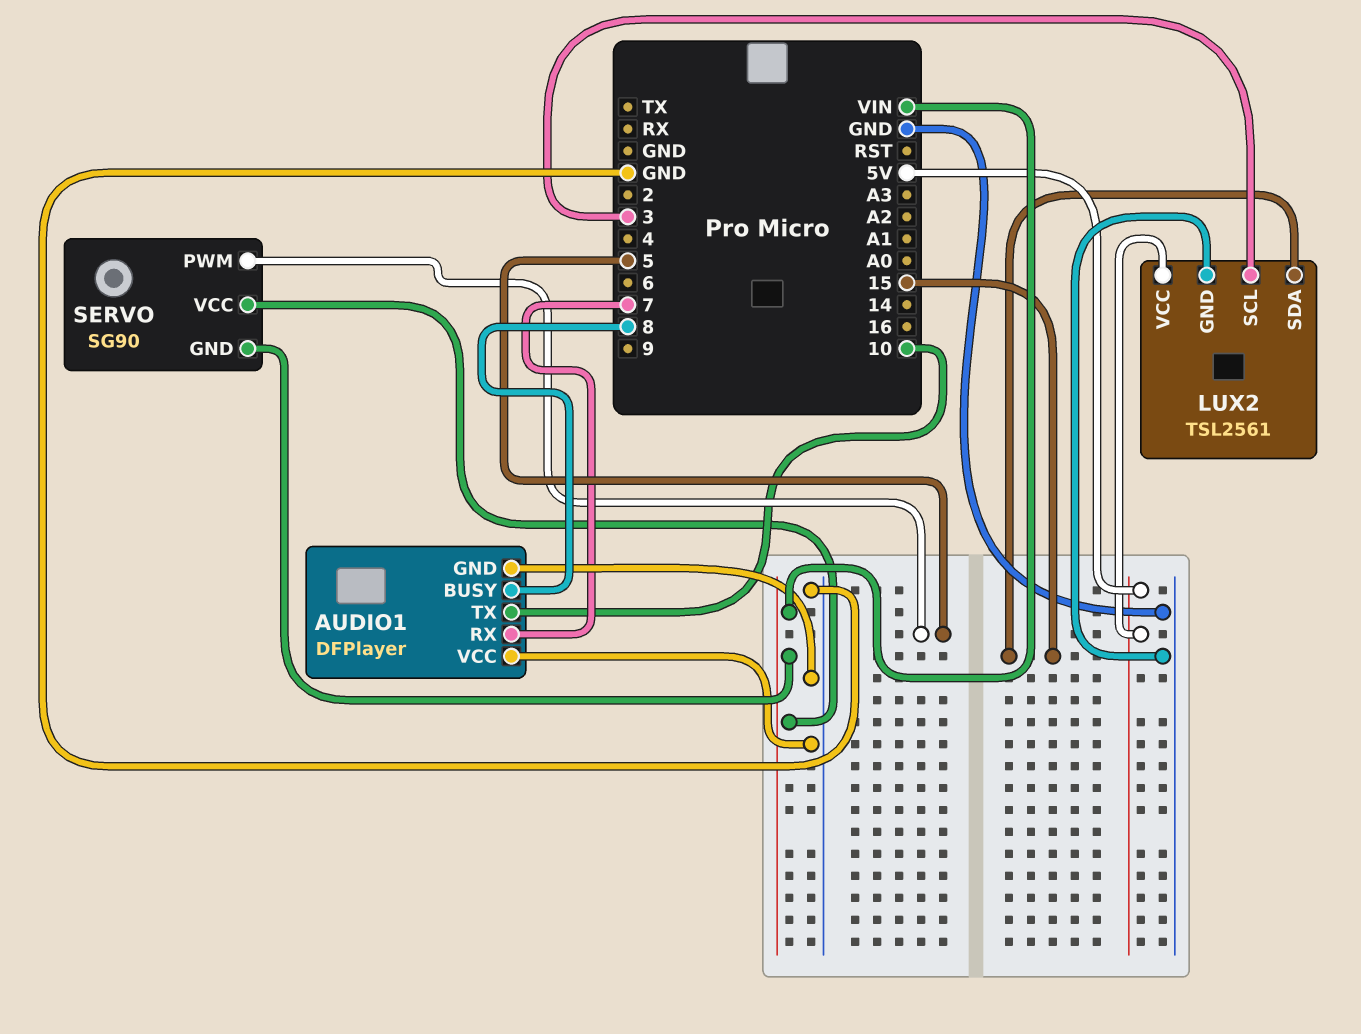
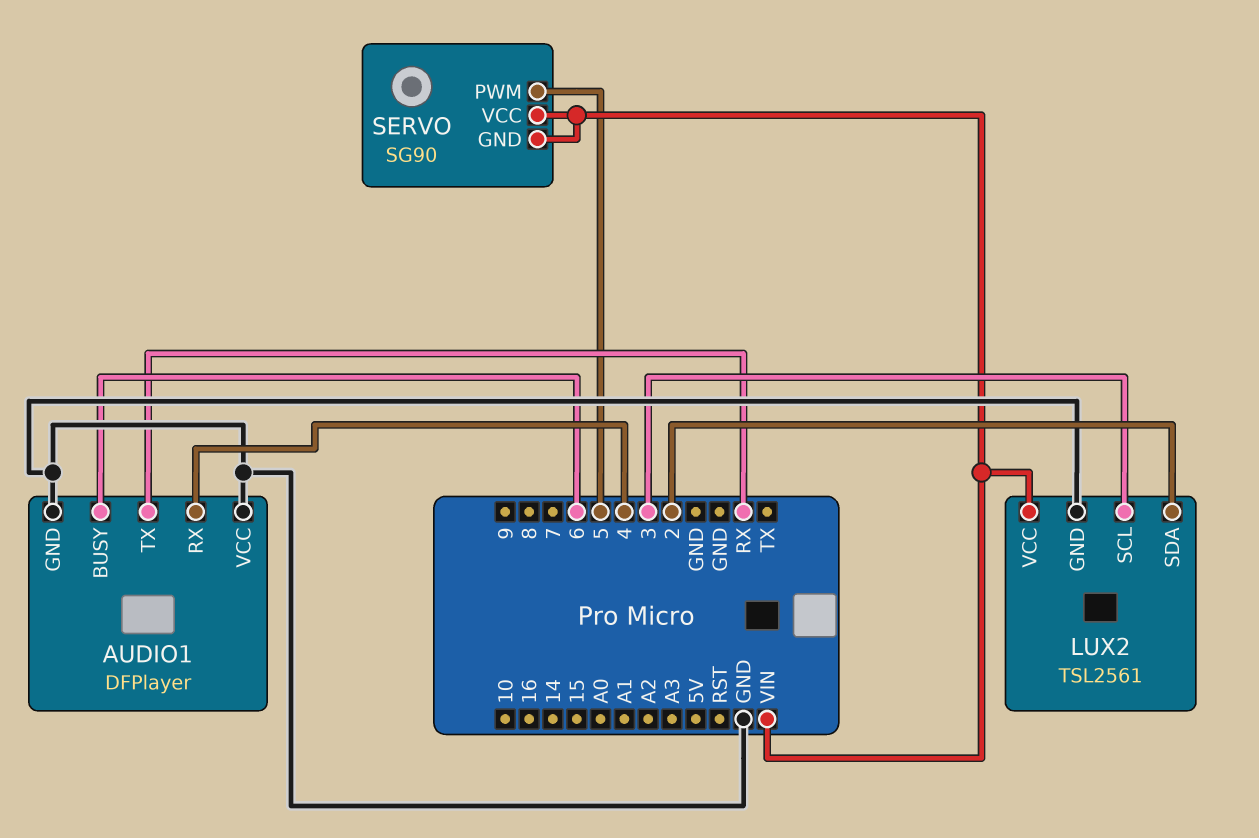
AUDIO1 pin BUSY: 8 -> 6
AUDIO1 pin RX: 7 -> 4
AUDIO1 pin TX: 10 -> RX
LUX2 pin SDA: 15 -> 2
LUX2 pin VCC: 5V -> VIN

